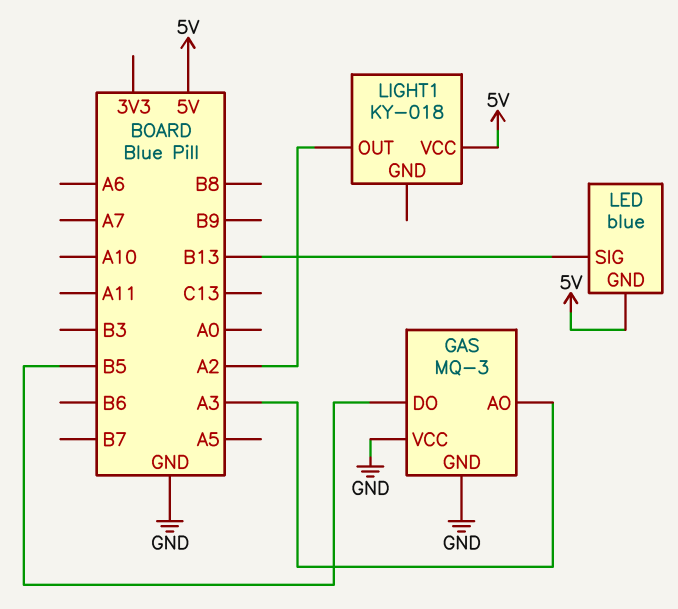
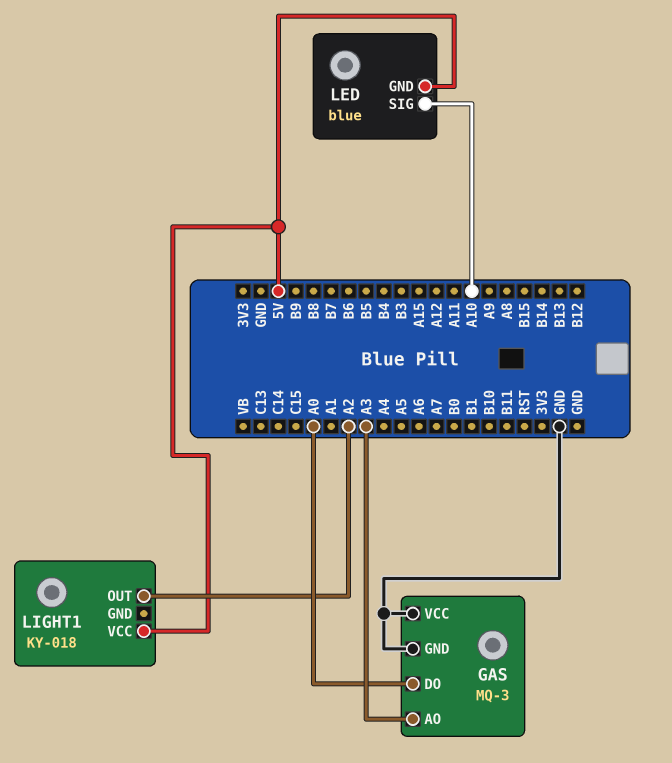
GAS pin DO: B5 -> A0
LED pin SIG: B13 -> A10

